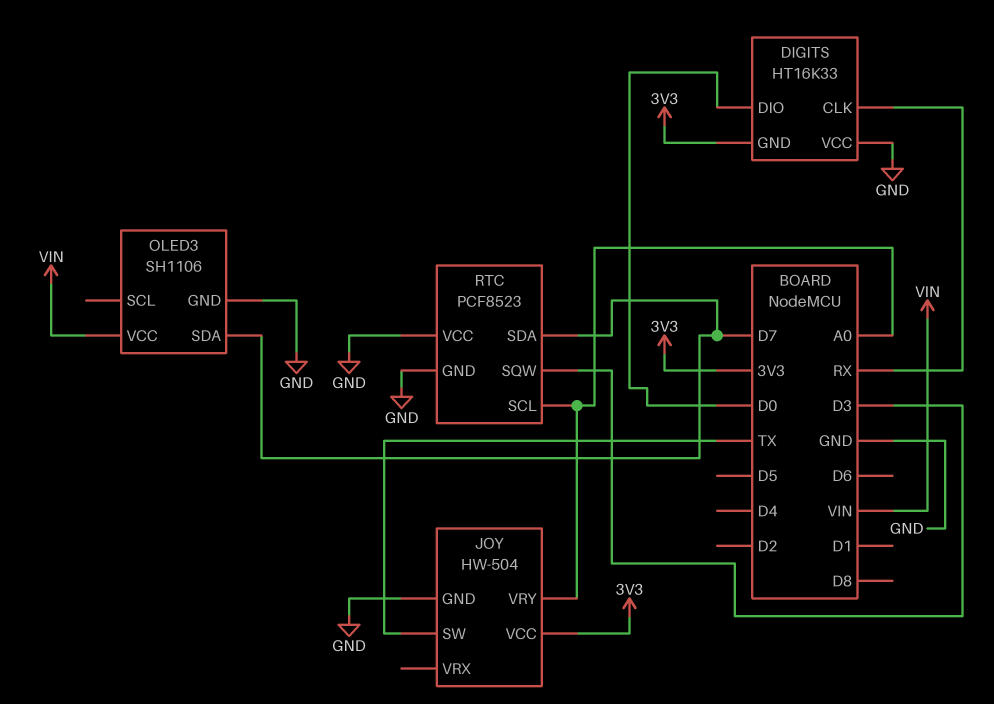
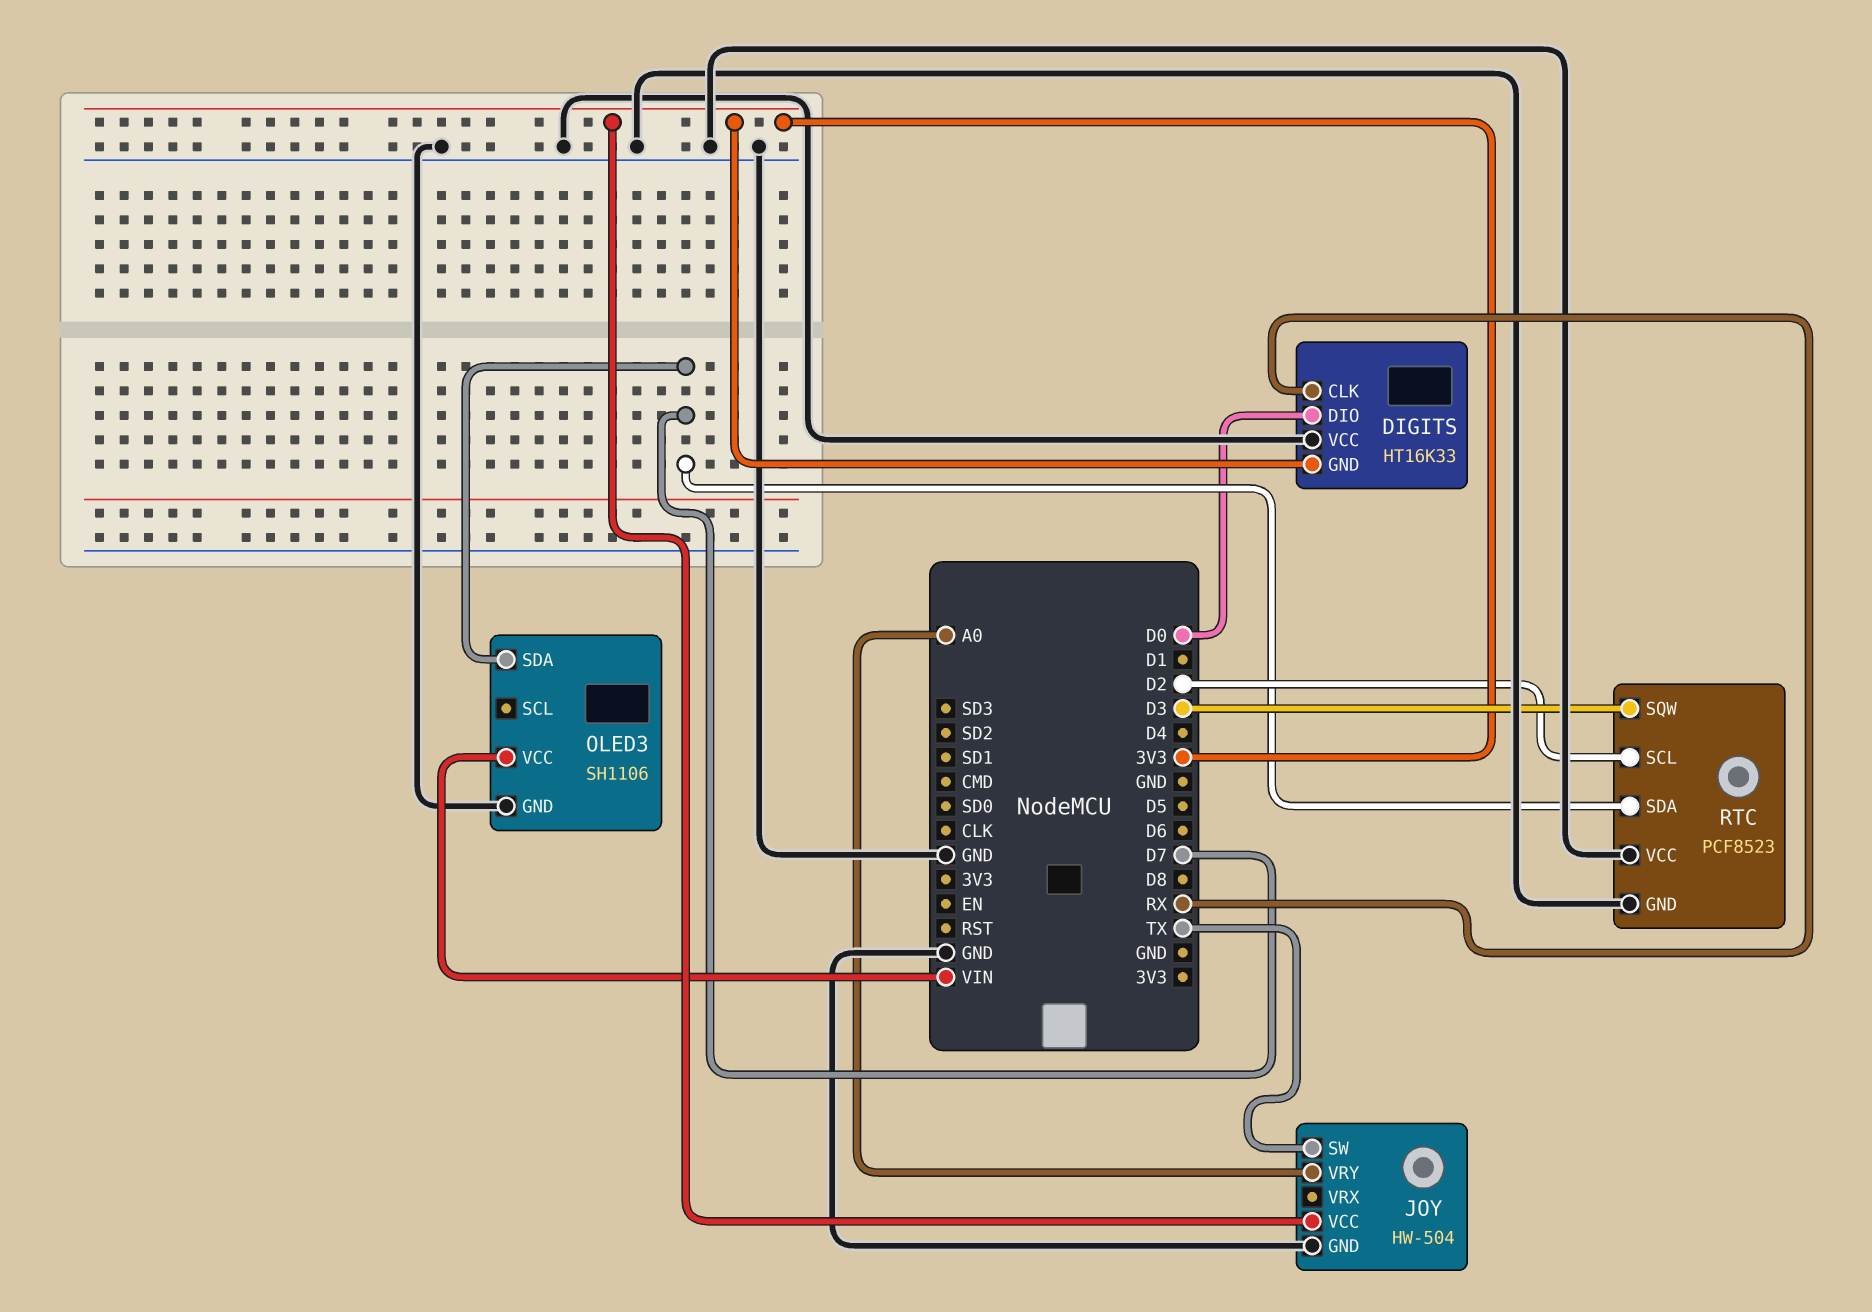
RTC pin SCL: A0 -> D2

